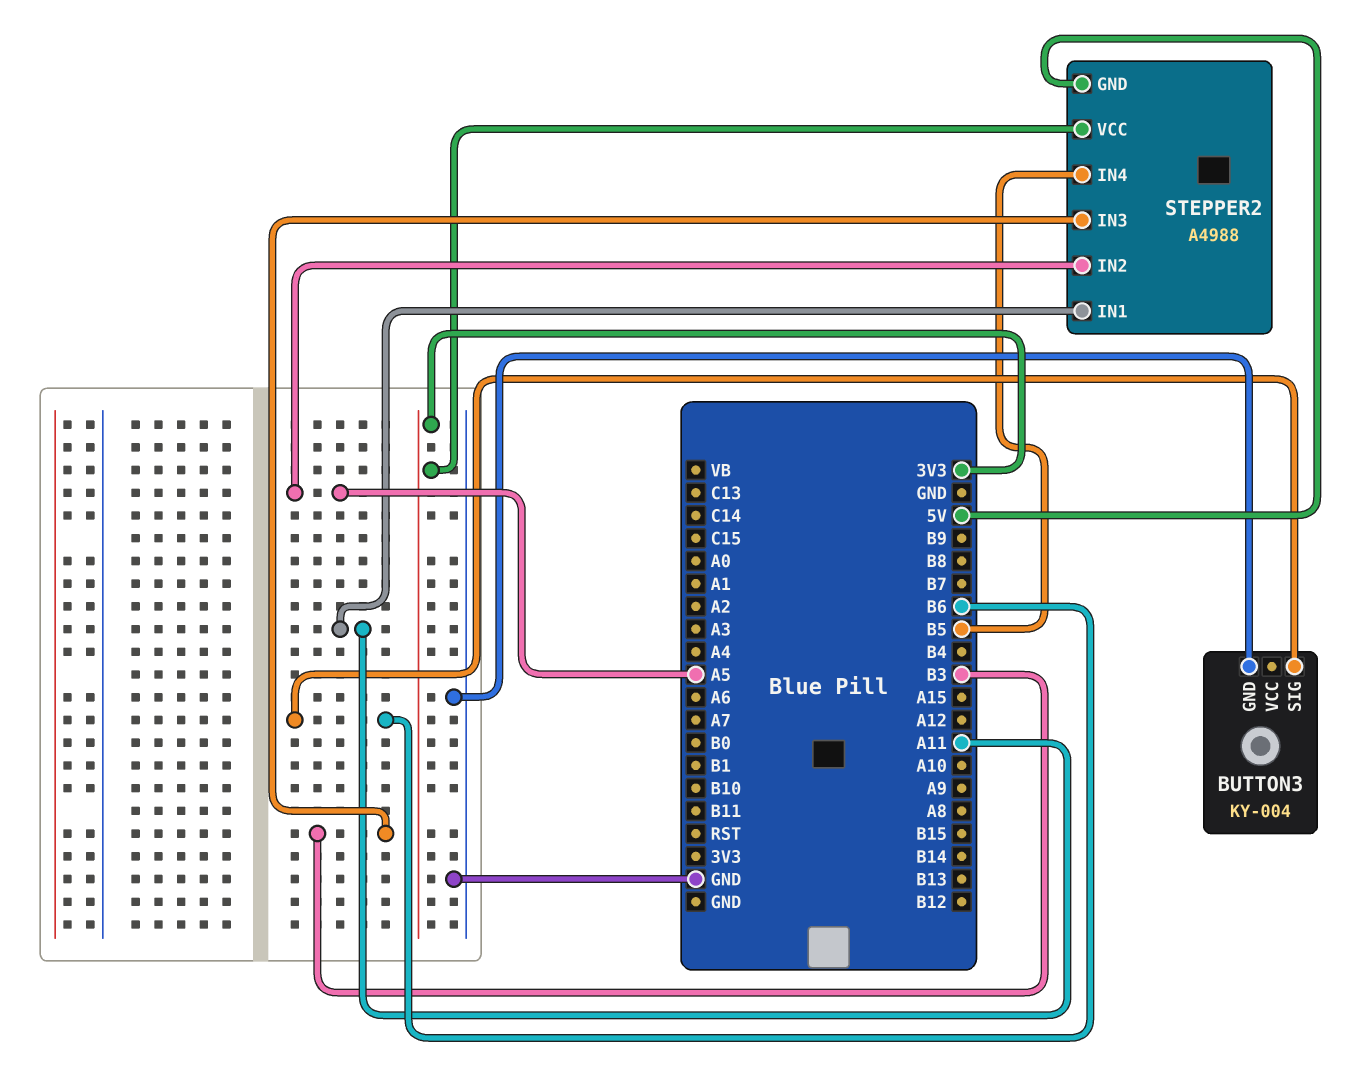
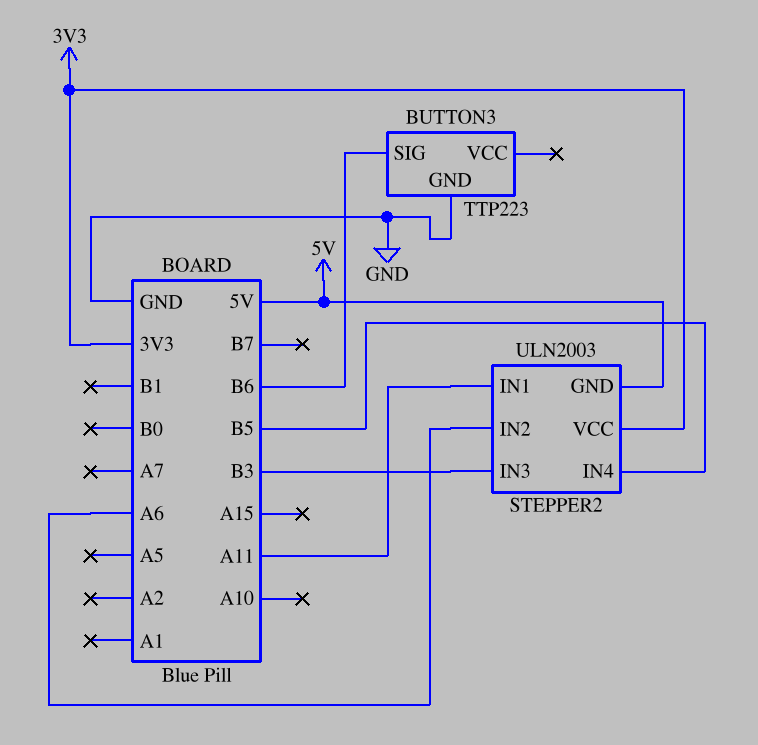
BUTTON3: KY-004 -> TTP223
STEPPER2: A4988 -> ULN2003
STEPPER2 pin IN2: A5 -> A6

